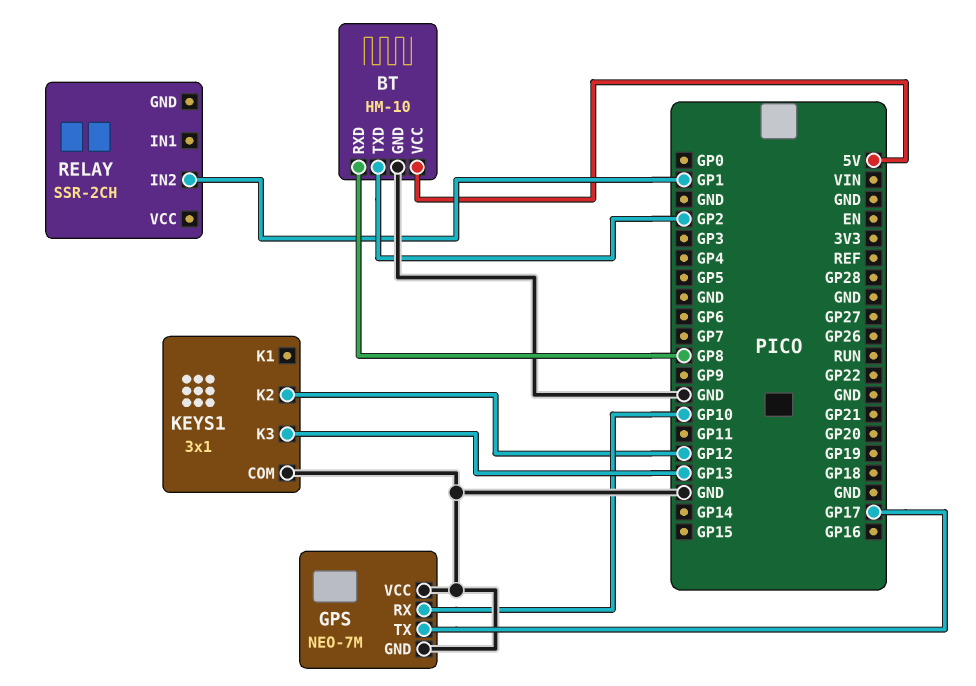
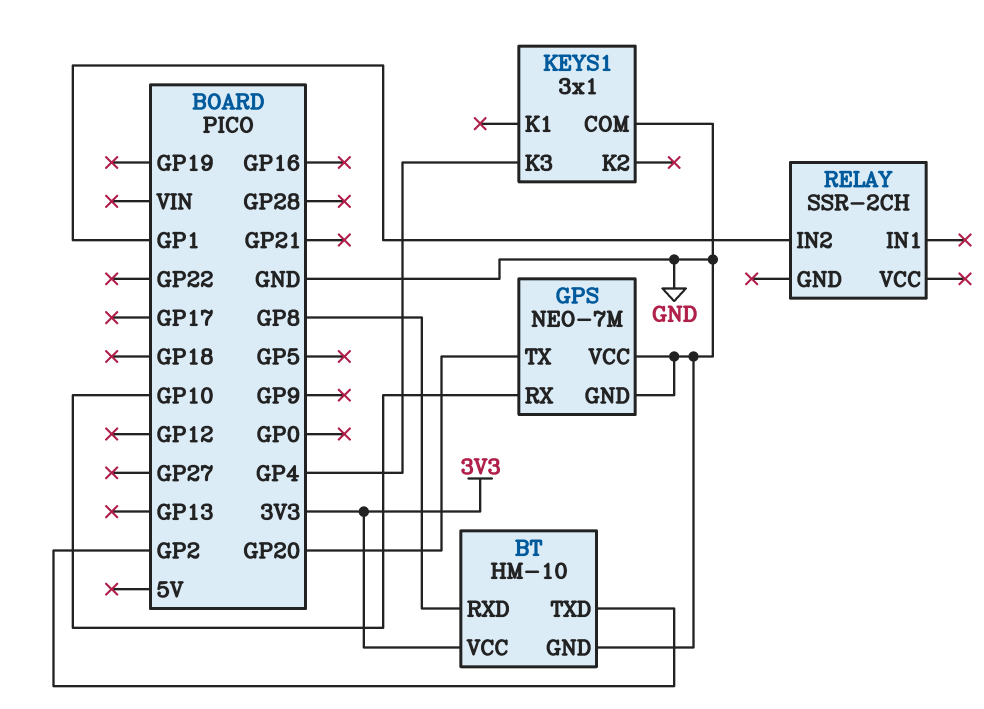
BT pin VCC: 5V -> 3V3
GPS pin TX: GP17 -> GP20
KEYS1 pin K2: GP12 -> none
KEYS1 pin K3: GP13 -> GP4

